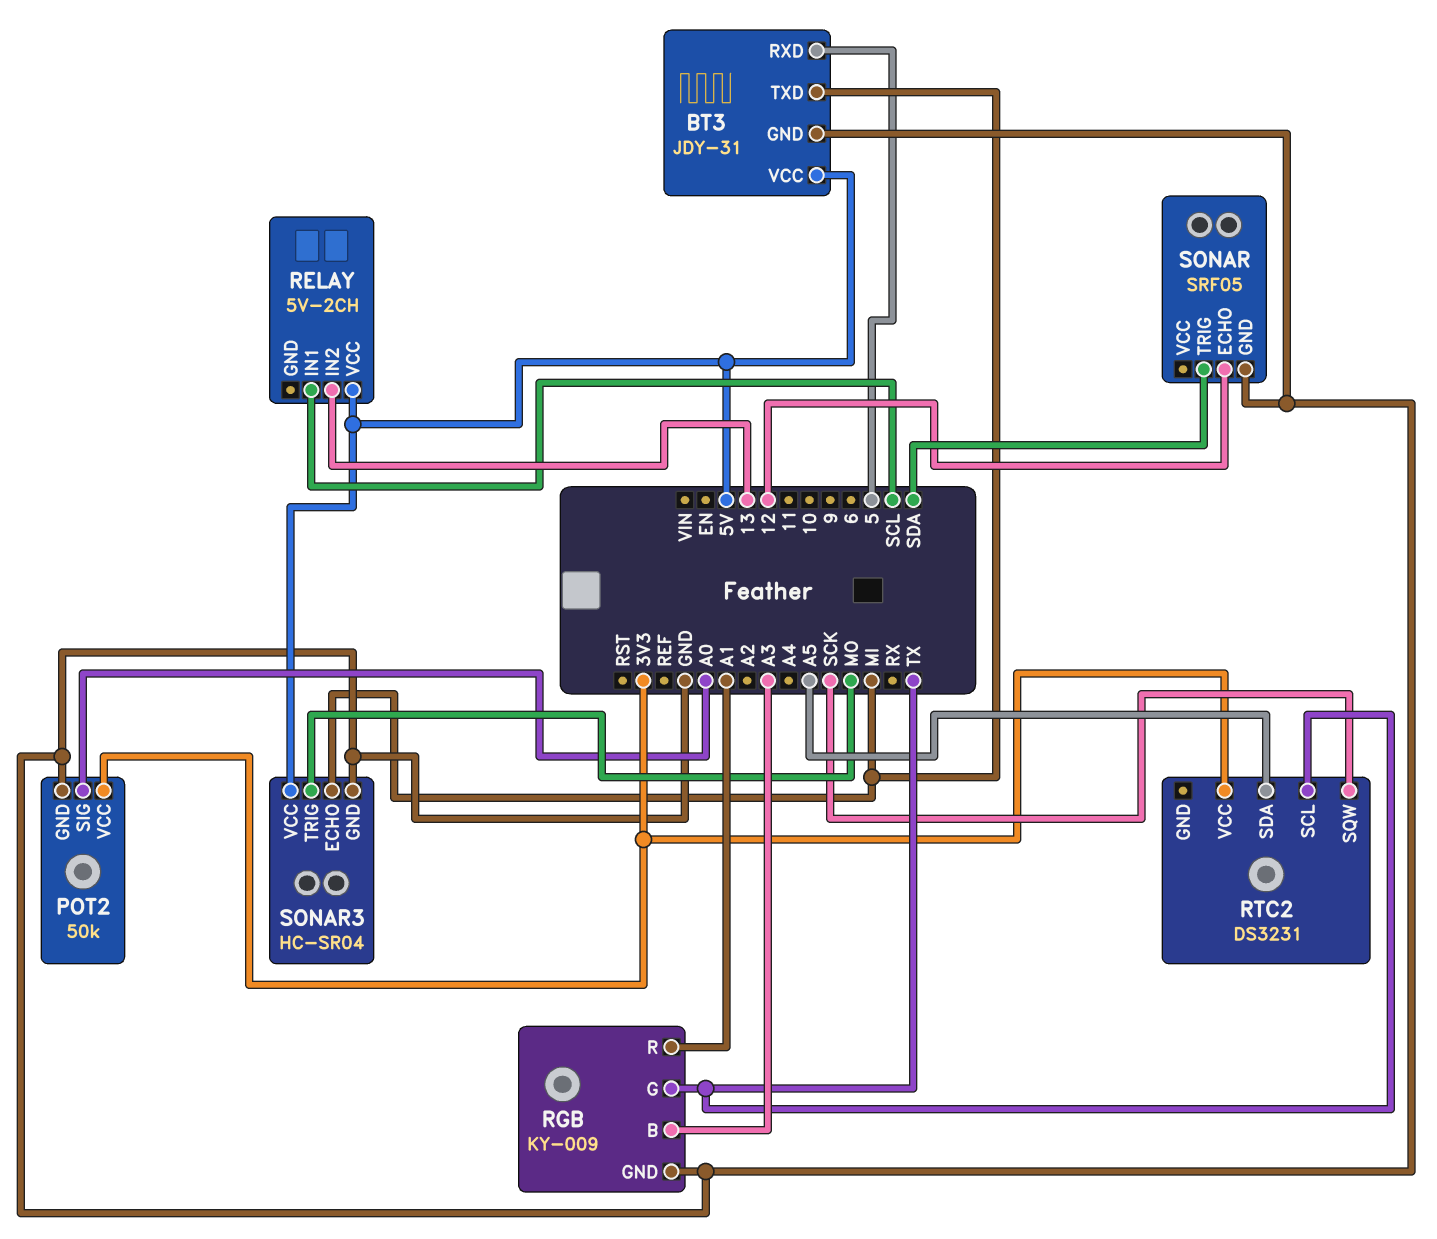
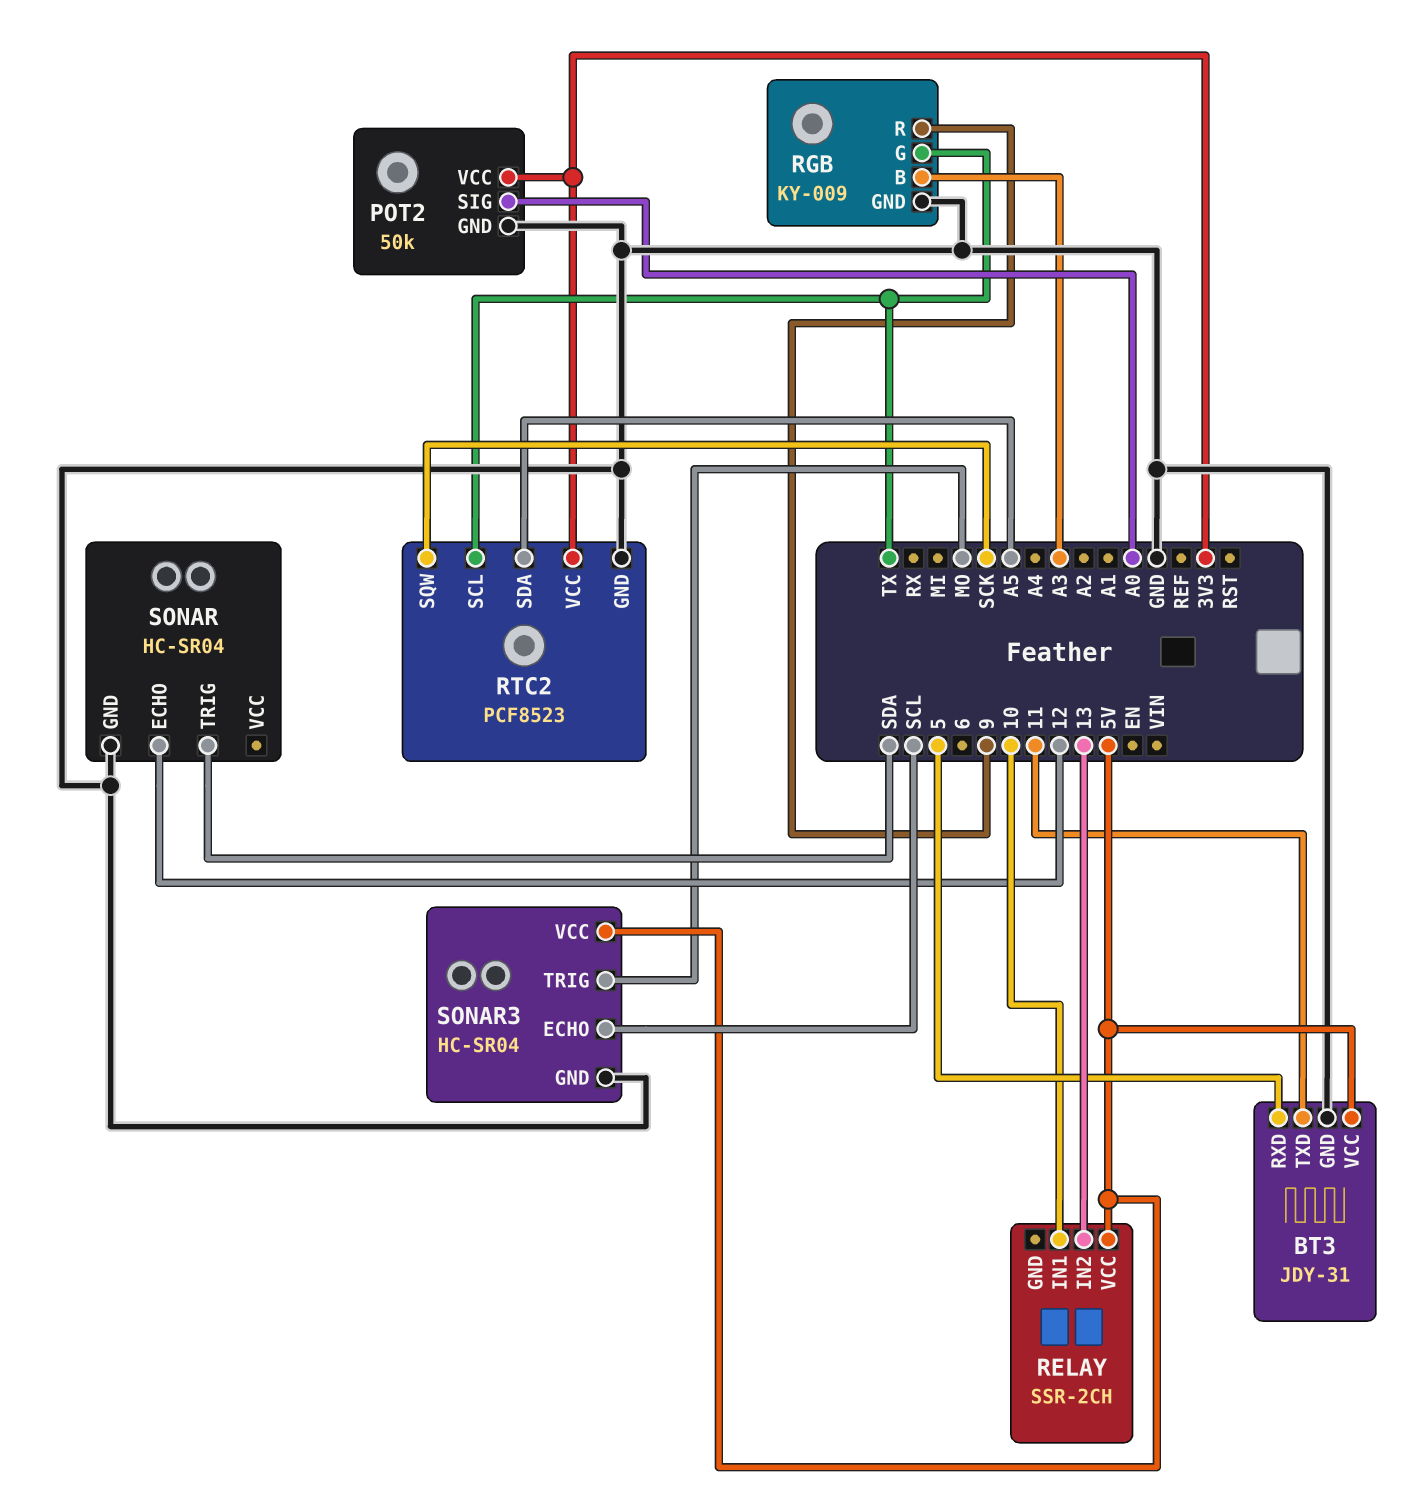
BT3 pin TXD: MI -> 11
RELAY: 5V-2CH -> SSR-2CH
RELAY pin IN1: SCL -> 10
RGB pin R: A1 -> 9
RTC2: DS3231 -> PCF8523
RTC2 pin GND: none -> GND
SONAR: SRF05 -> HC-SR04
SONAR3 pin ECHO: MI -> SCL

